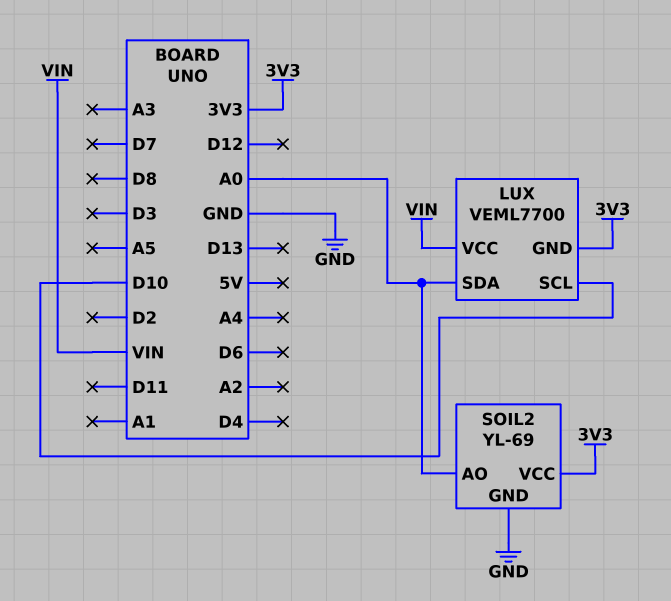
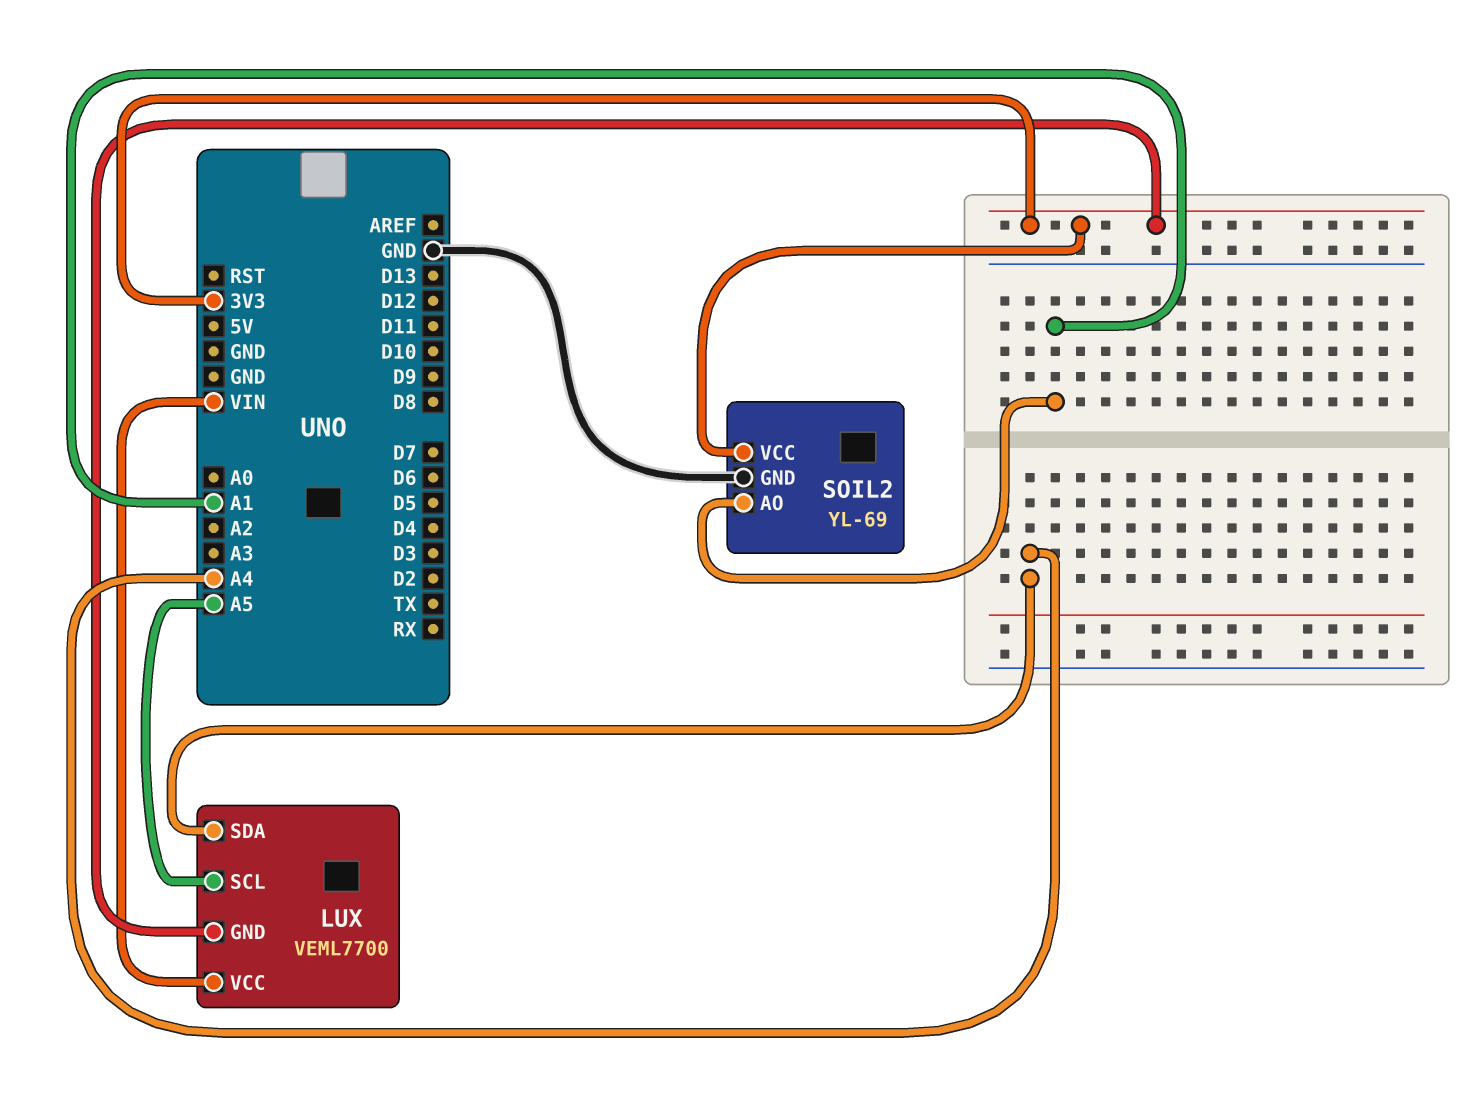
LUX pin SCL: D10 -> A5
LUX pin SDA: A0 -> A4
SOIL2 pin AO: A0 -> A1

